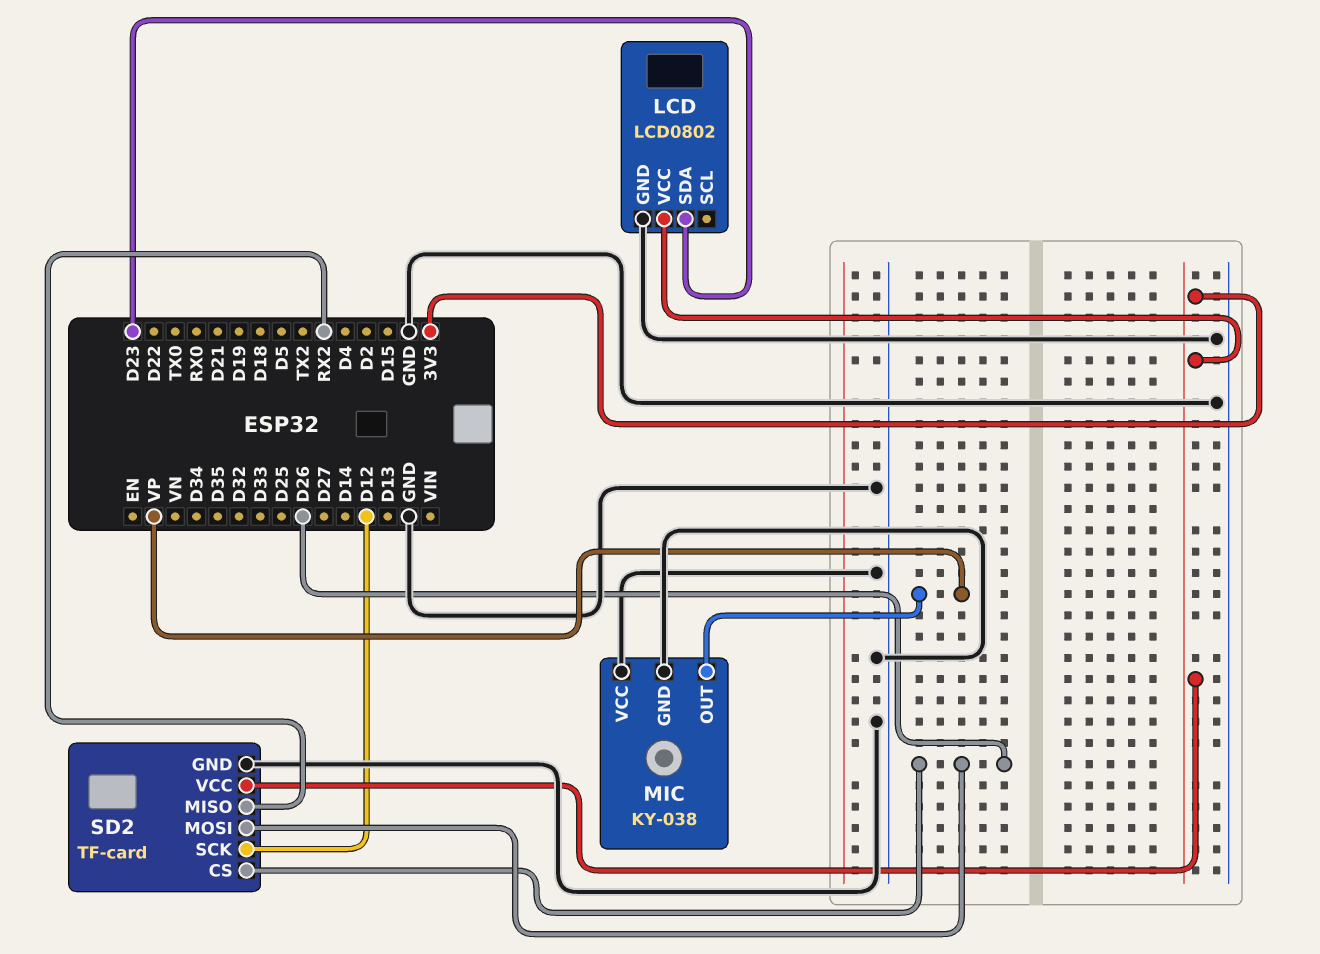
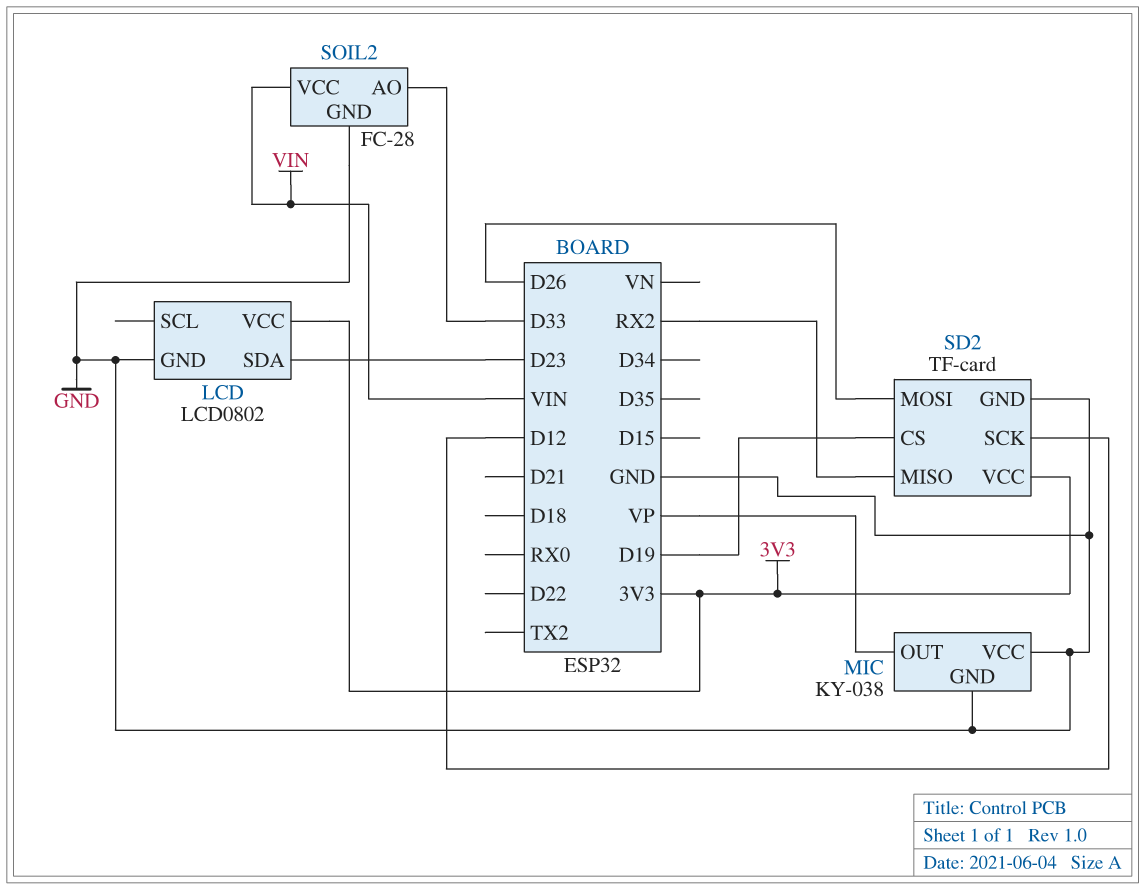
SD2 pin CS: D26 -> D19
SOIL2: none -> FC-28
SOIL2 pin AO: none -> D33
SOIL2 pin GND: none -> GND
SOIL2 pin VCC: none -> VIN

